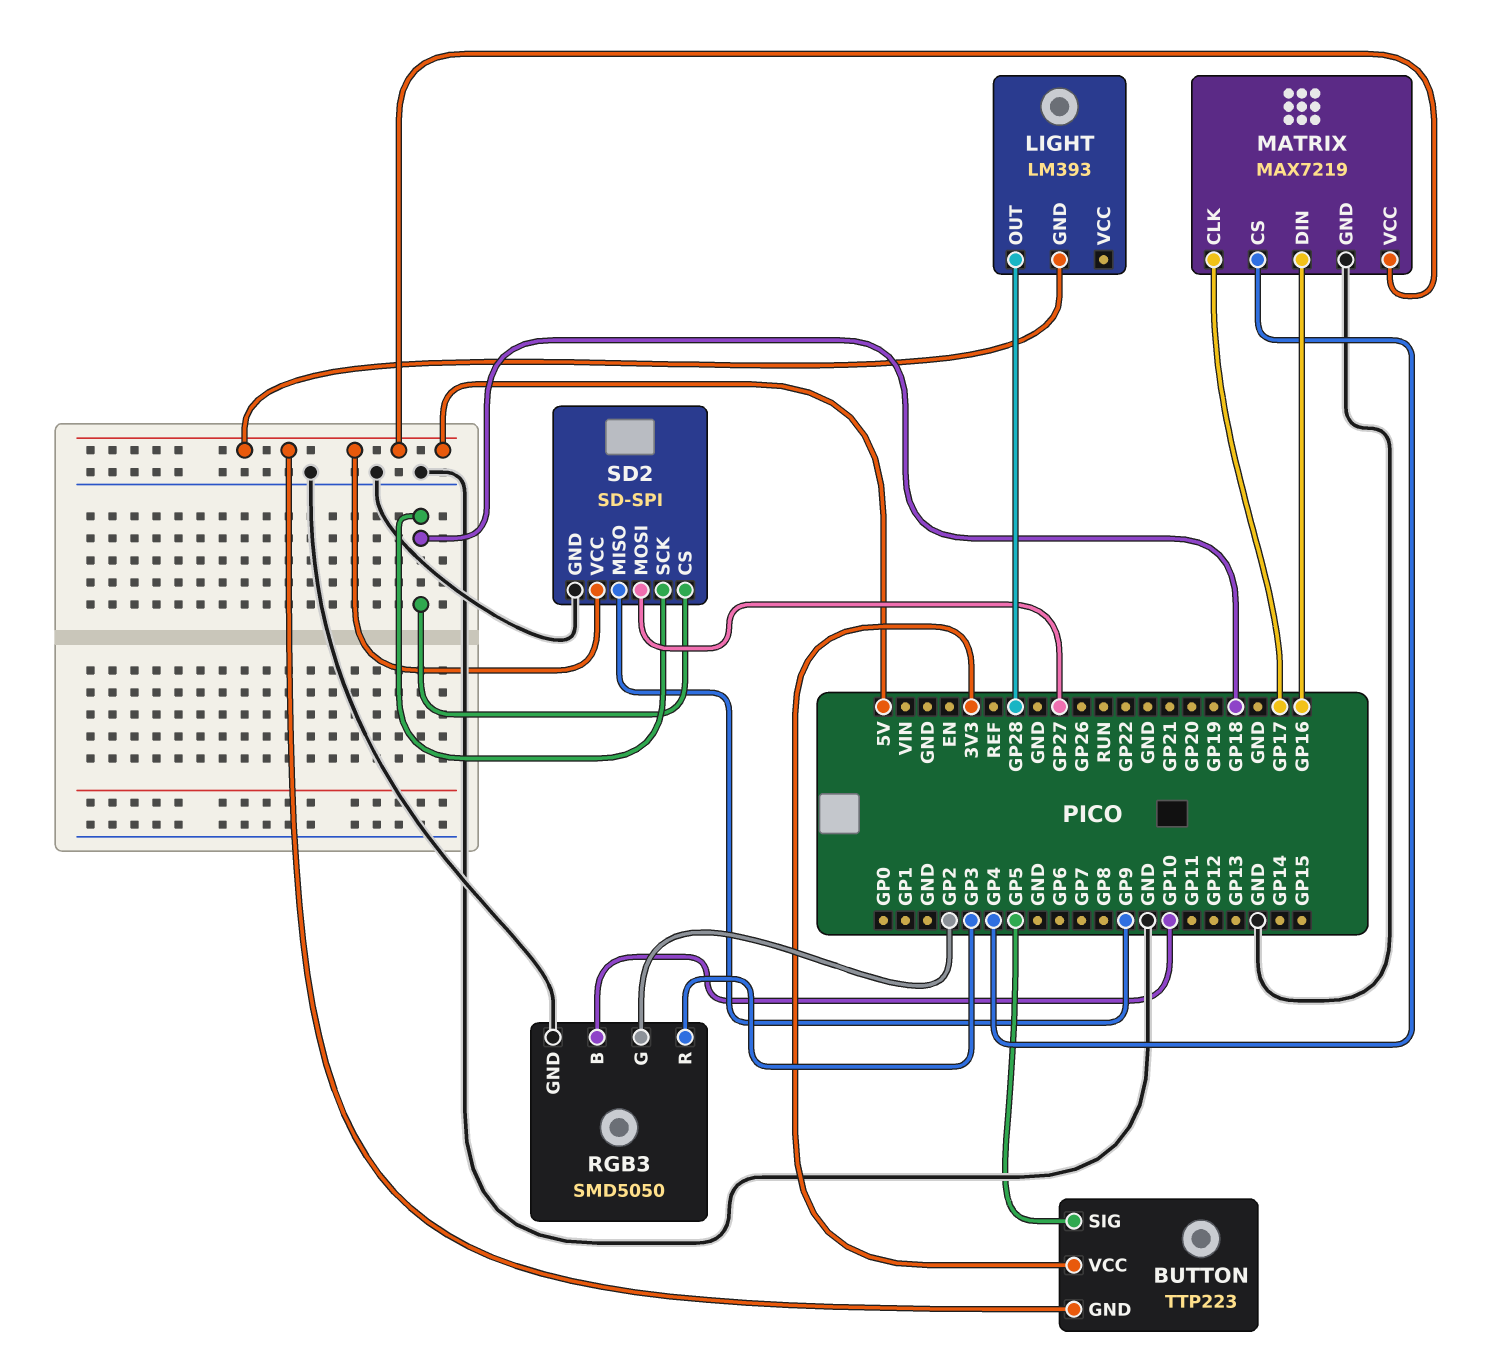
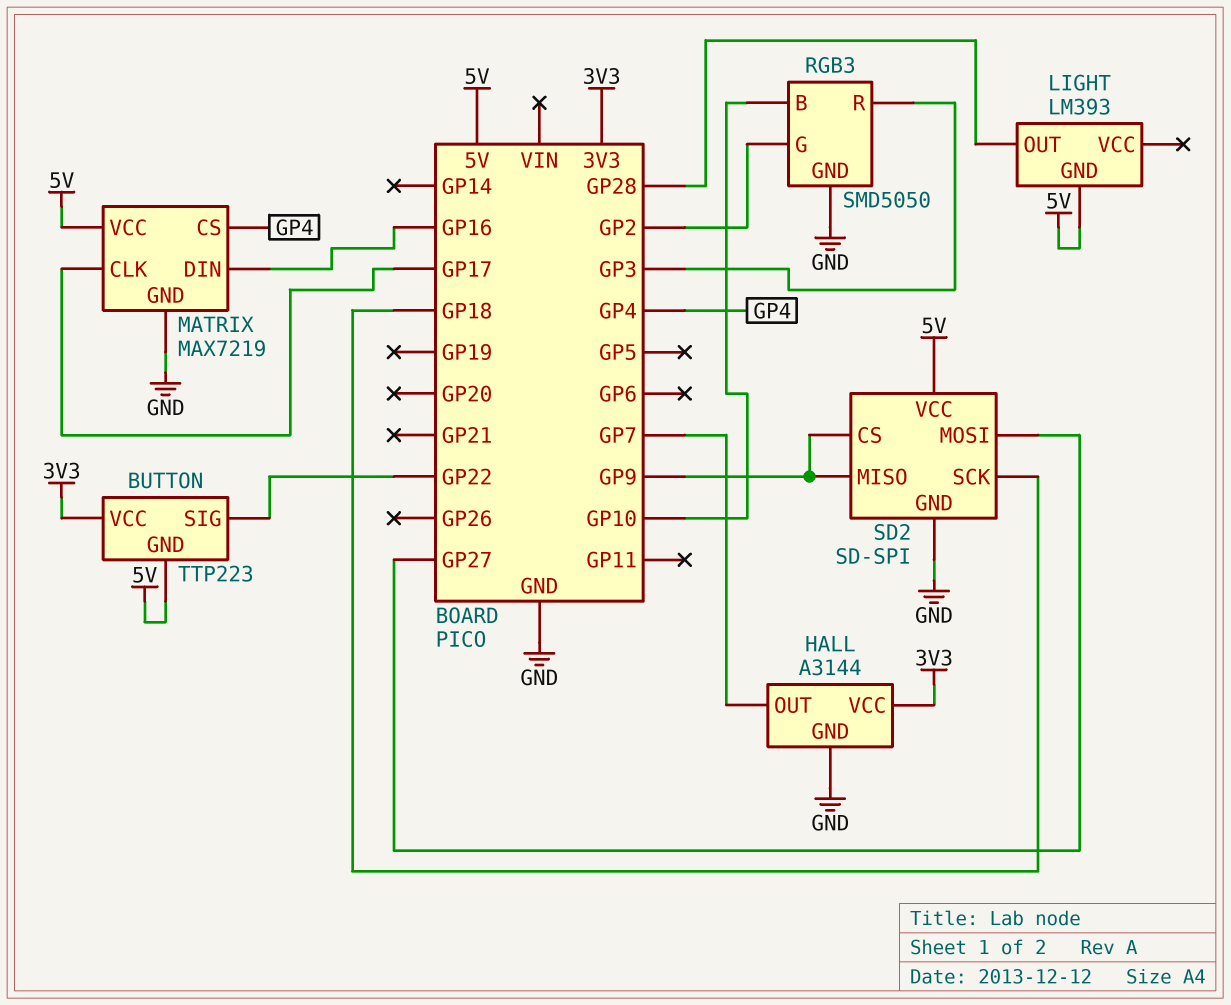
BUTTON pin SIG: GP5 -> GP22
HALL: none -> A3144
HALL pin GND: none -> GND
HALL pin OUT: none -> GP7
HALL pin VCC: none -> 3V3
SD2 pin CS: GP18 -> GP9

